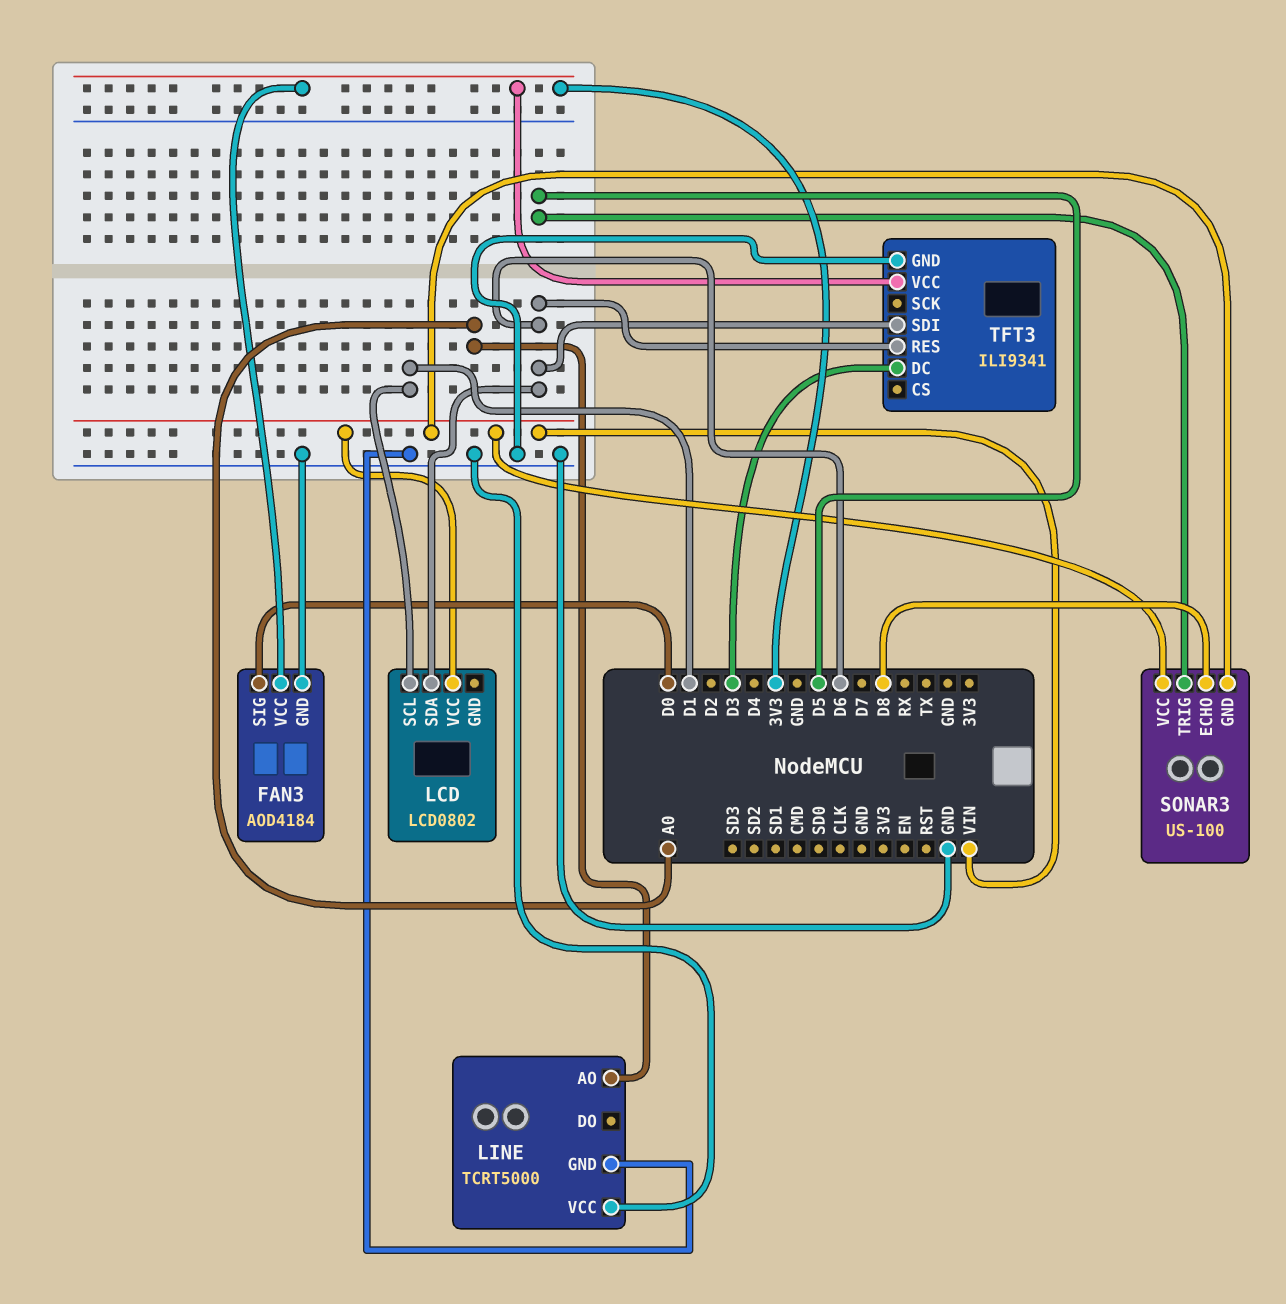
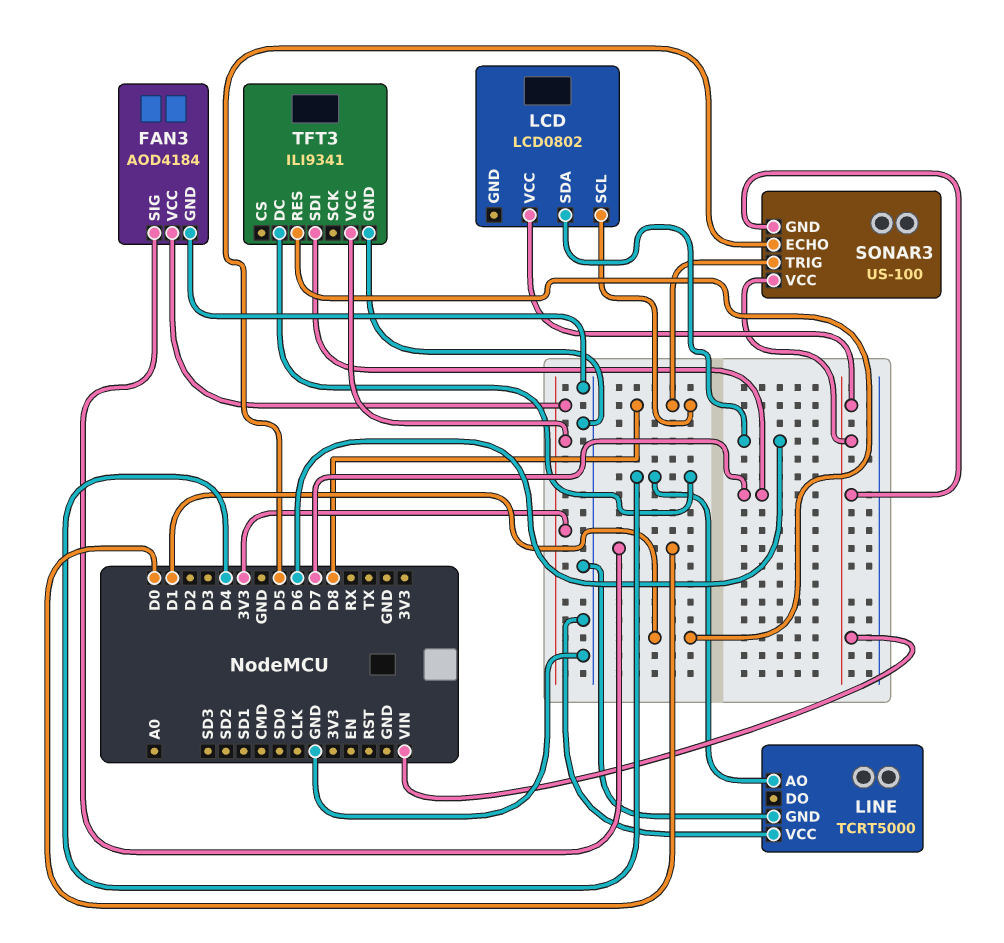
LCD pin SCL: D1 -> D8
LINE pin AO: A0 -> D4
SONAR3 pin ECHO: D8 -> D5
SONAR3 pin TRIG: D5 -> D8
TFT3 pin DC: D3 -> D4
TFT3 pin RES: D6 -> D1
TFT3 pin SDI: D6 -> D7

